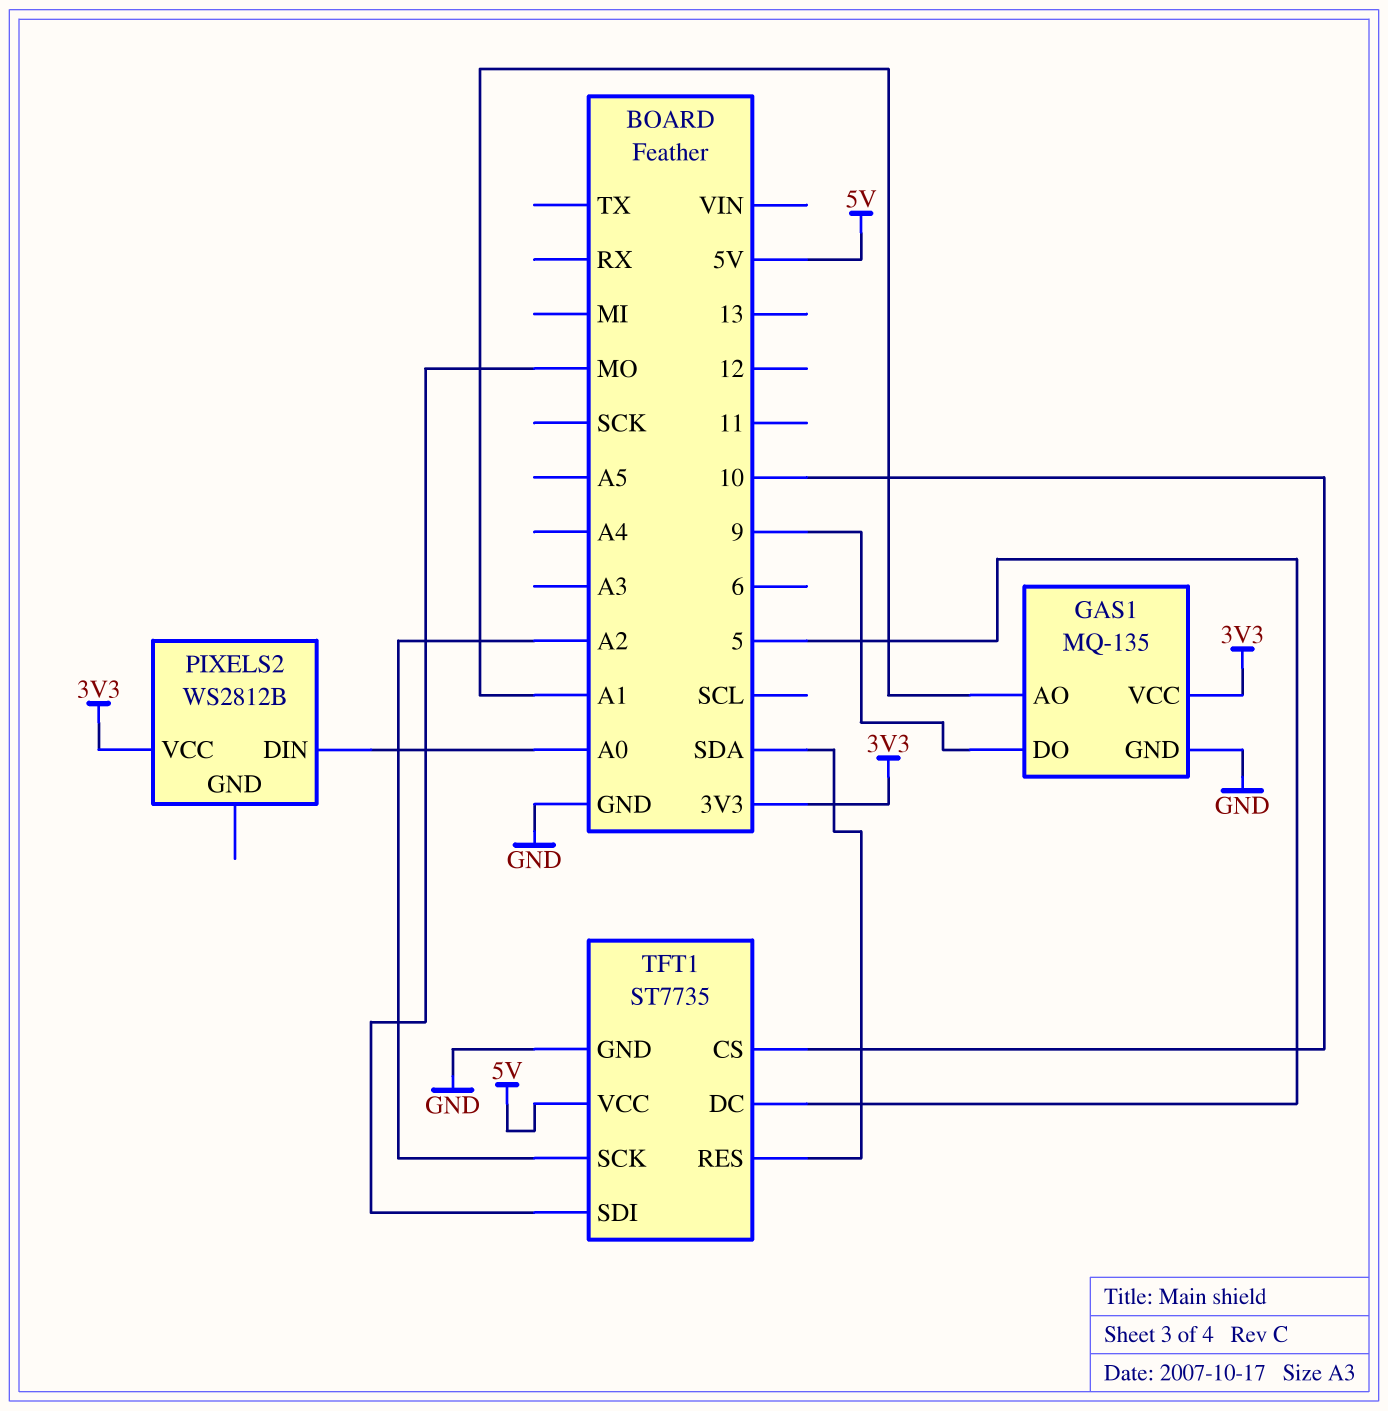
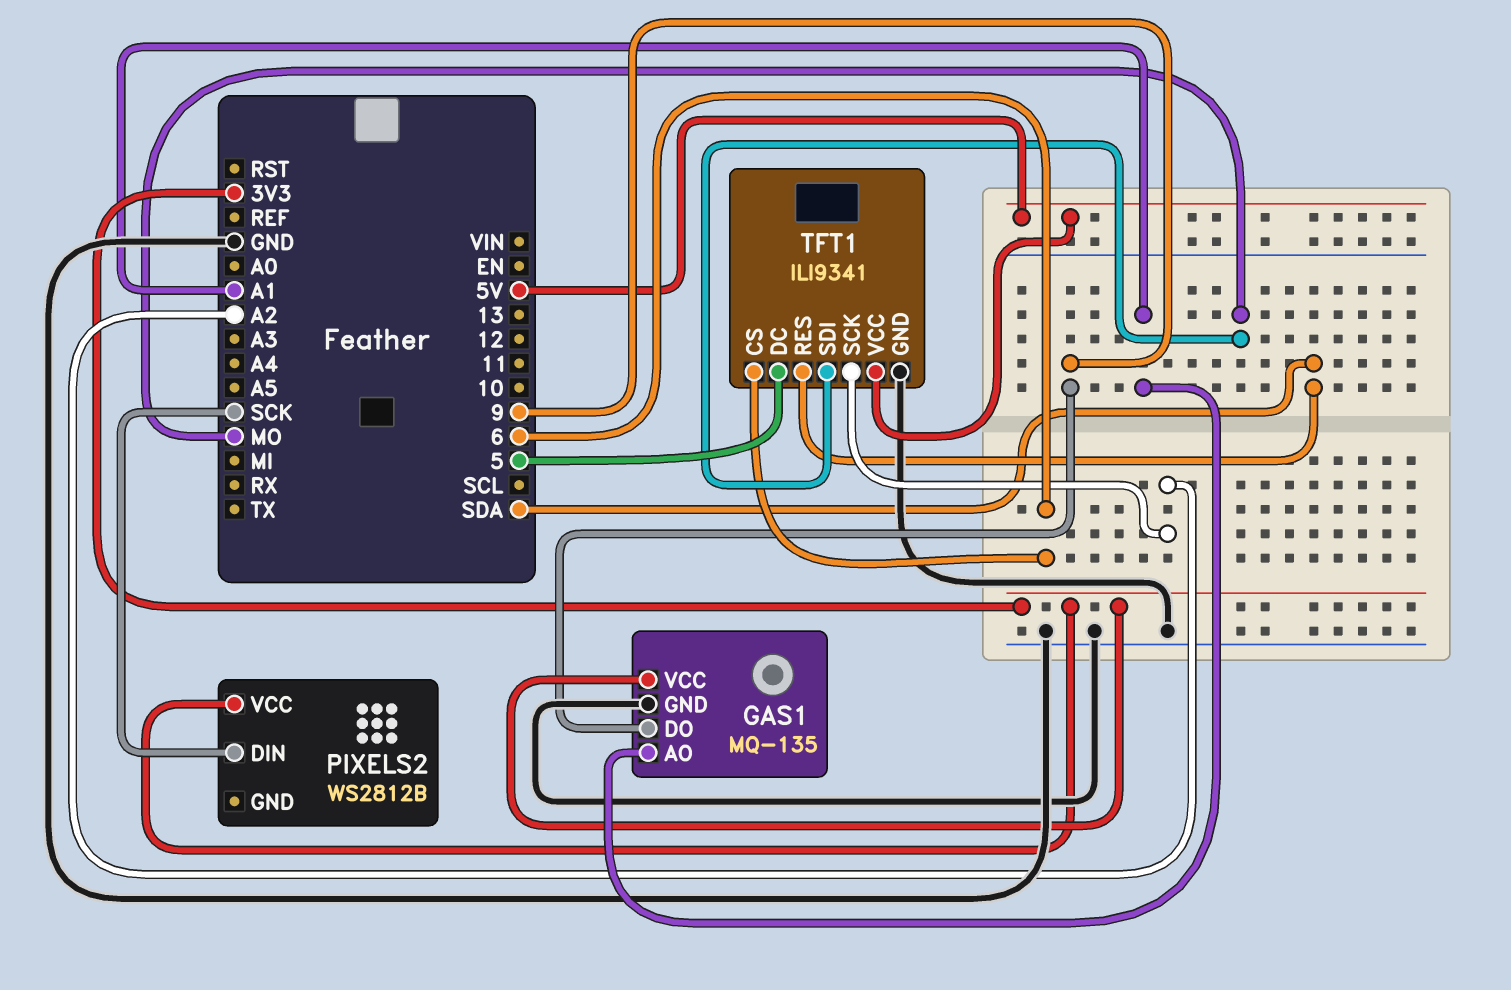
PIXELS2 pin DIN: A0 -> SCK
TFT1: ST7735 -> ILI9341
TFT1 pin CS: 10 -> 6

